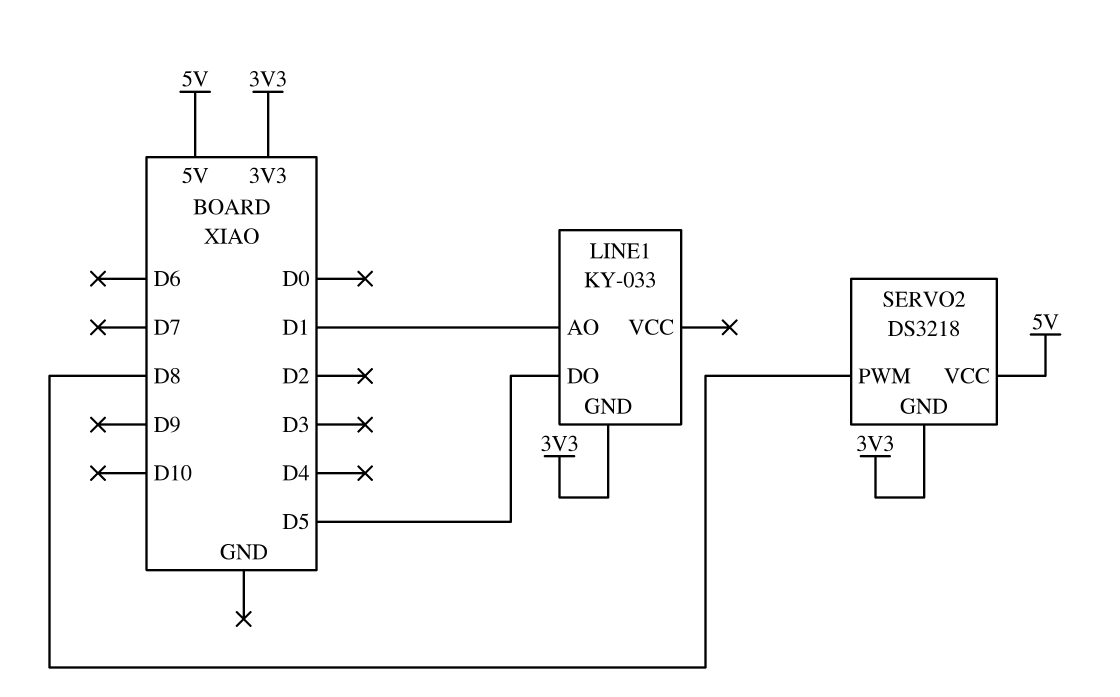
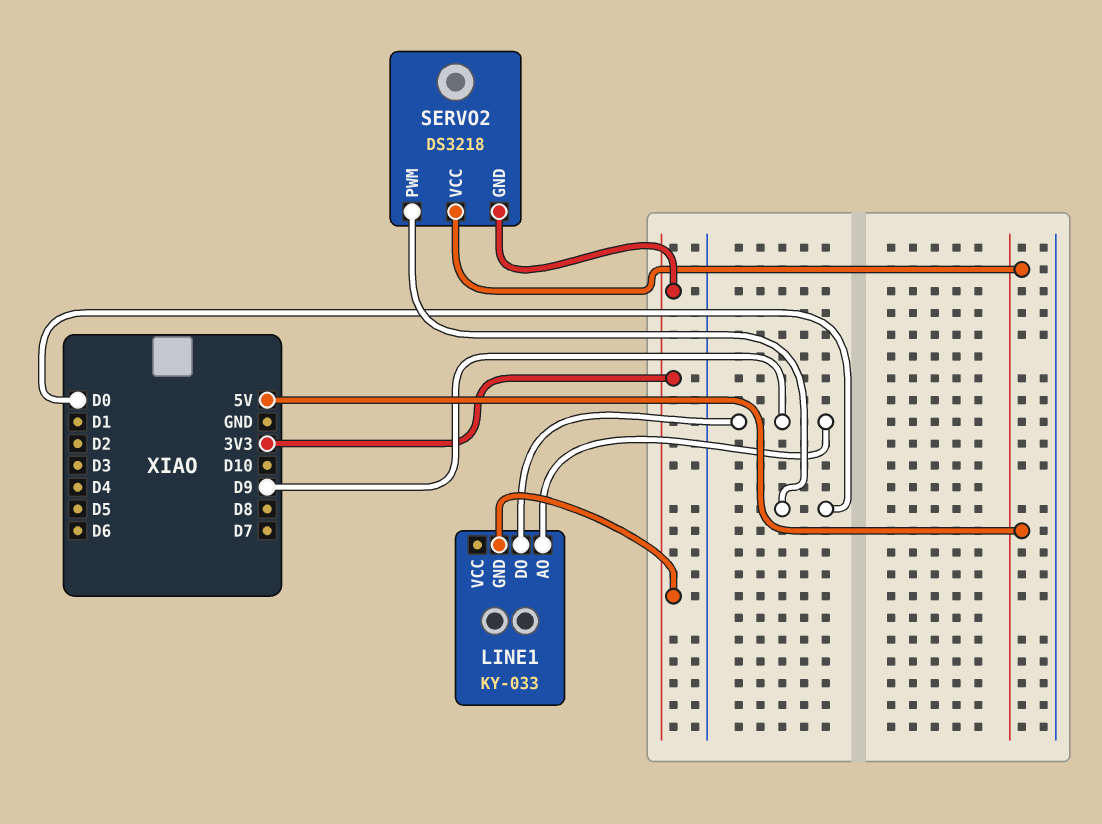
LINE1 pin AO: D1 -> D9
LINE1 pin DO: D5 -> D9
SERVO2 pin PWM: D8 -> D0

